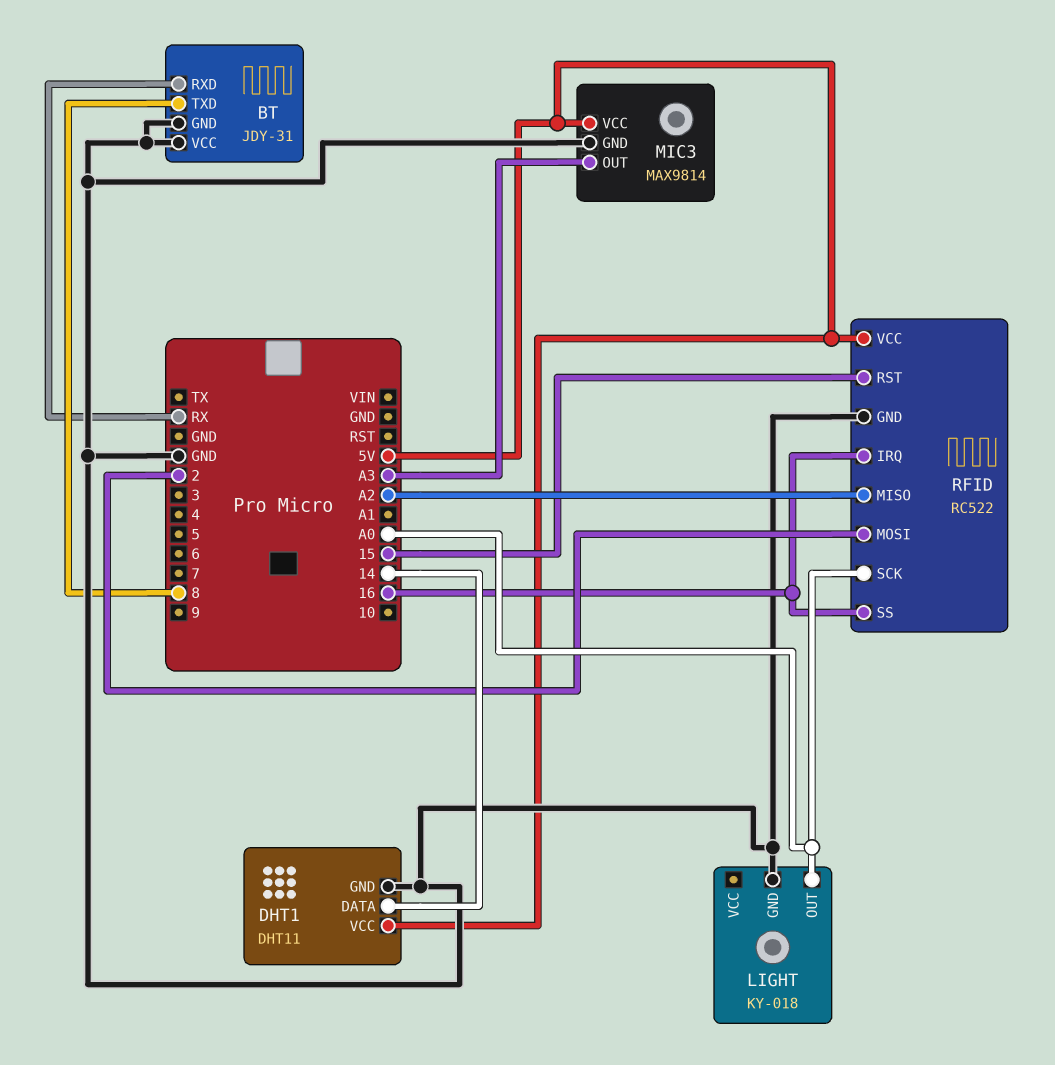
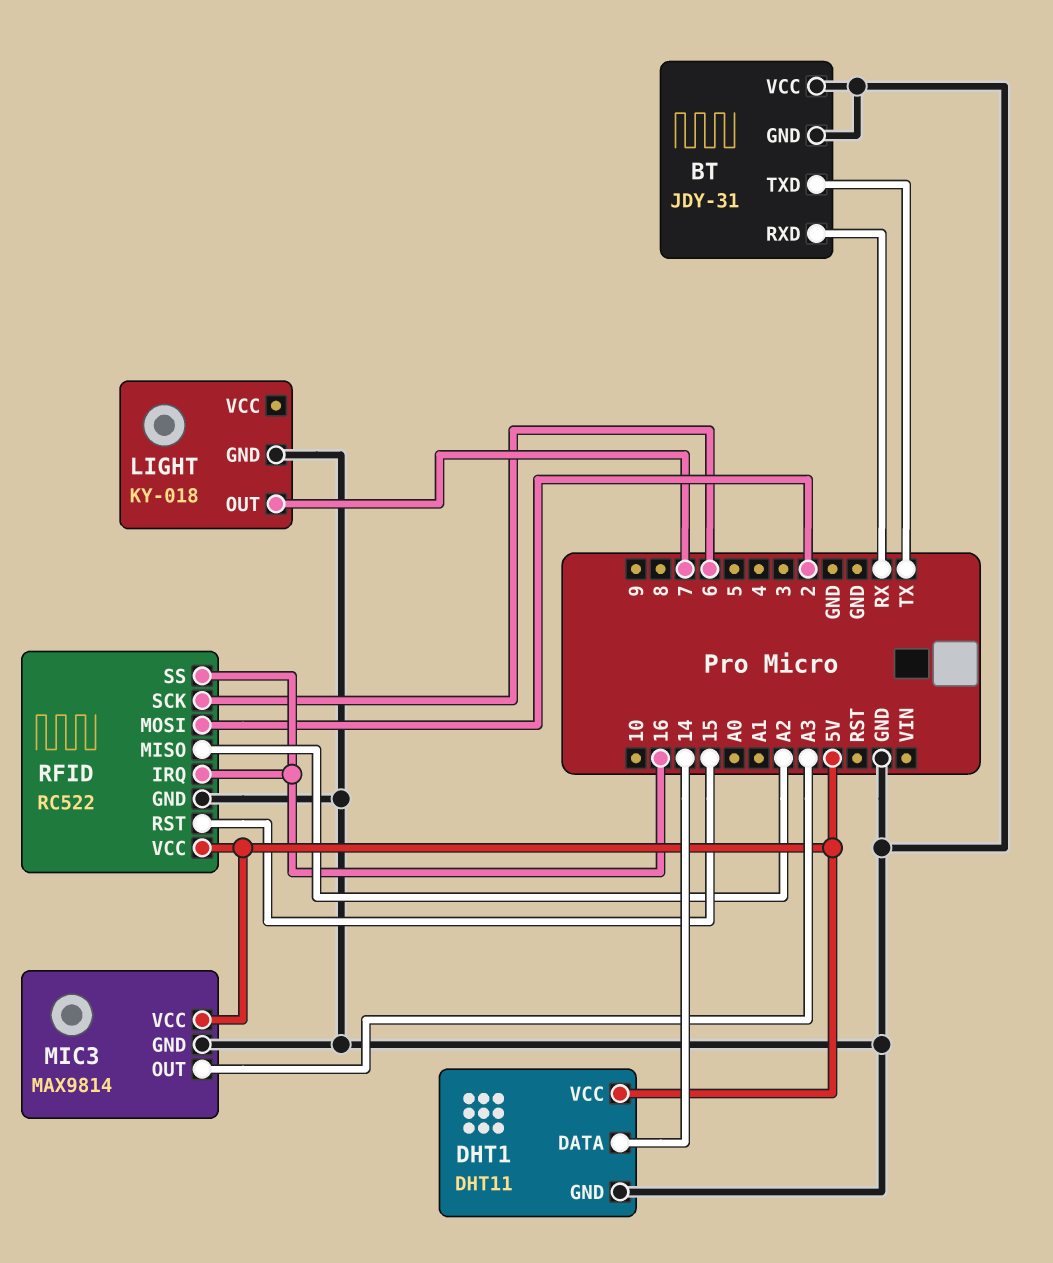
BT pin TXD: 8 -> TX
LIGHT pin OUT: A0 -> 7
RFID pin SCK: A0 -> 6

